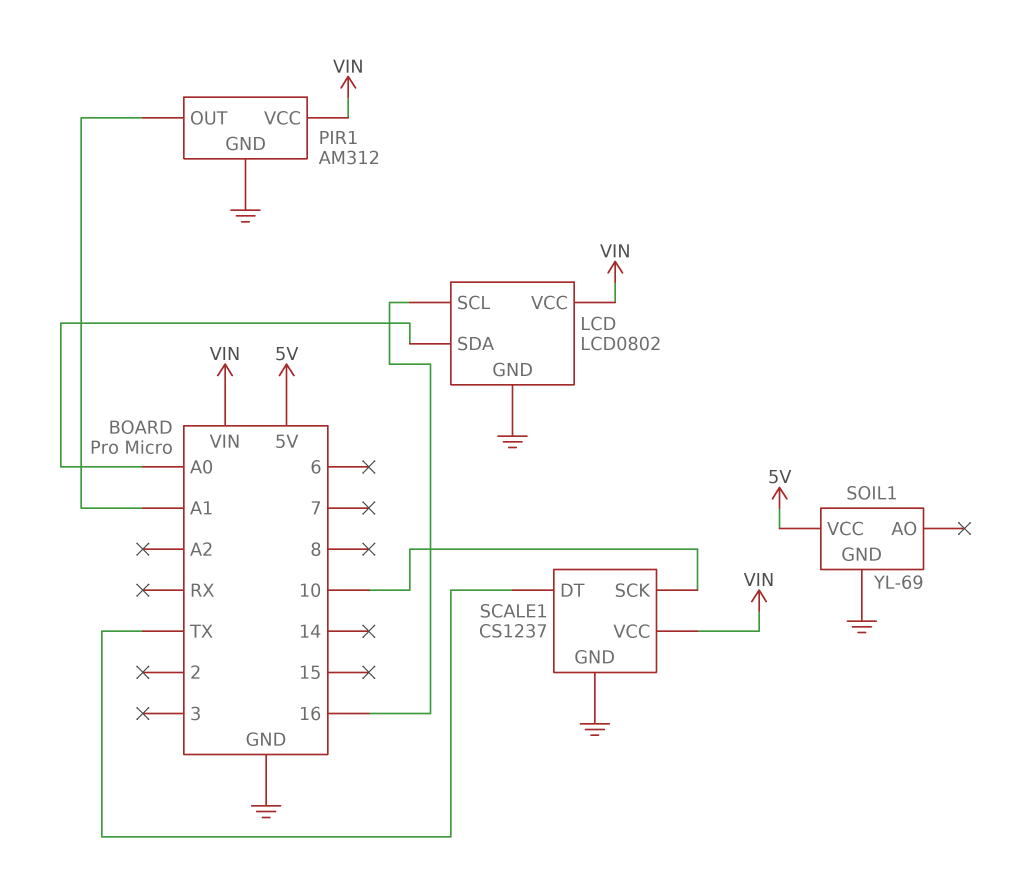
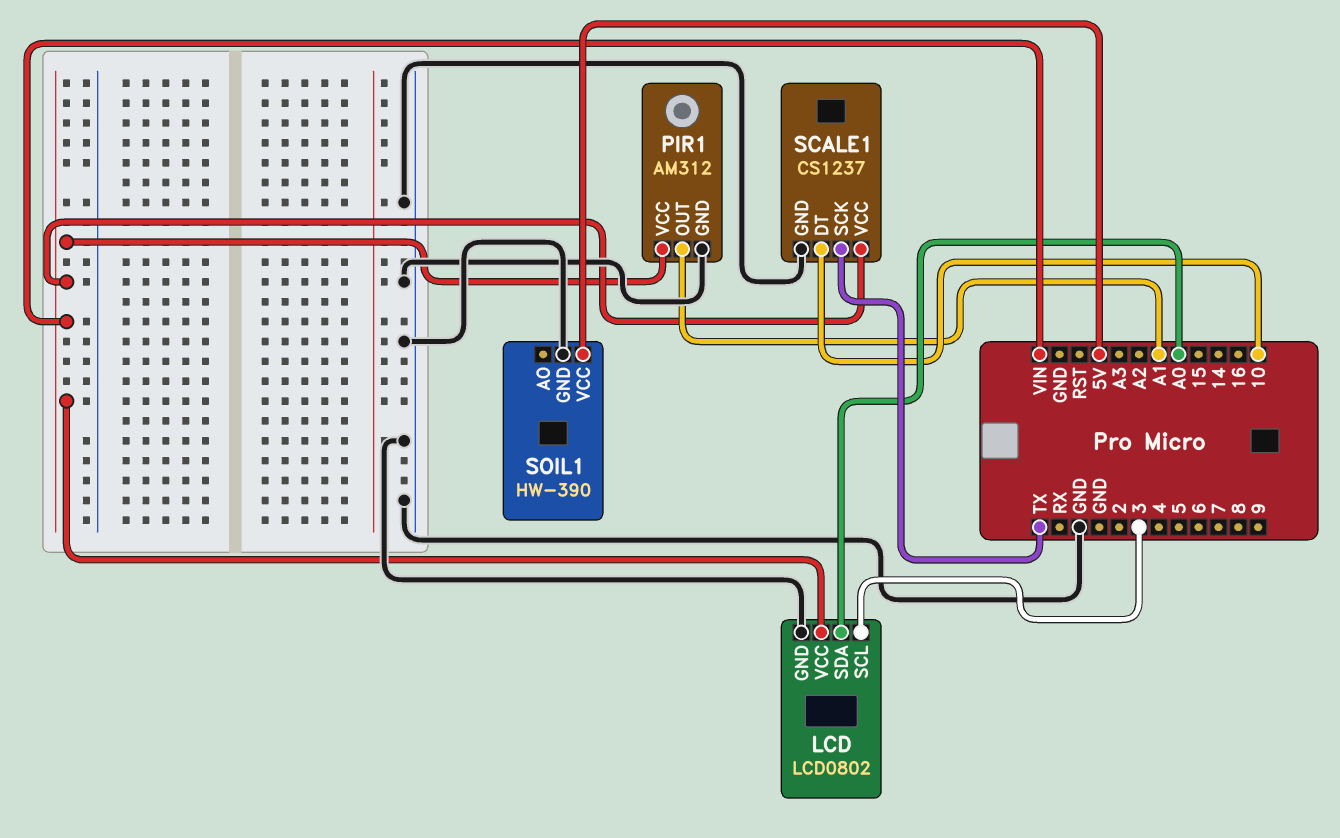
LCD pin SCL: 16 -> 3
SCALE1 pin DT: TX -> 10
SCALE1 pin SCK: 10 -> TX
SOIL1: YL-69 -> HW-390

